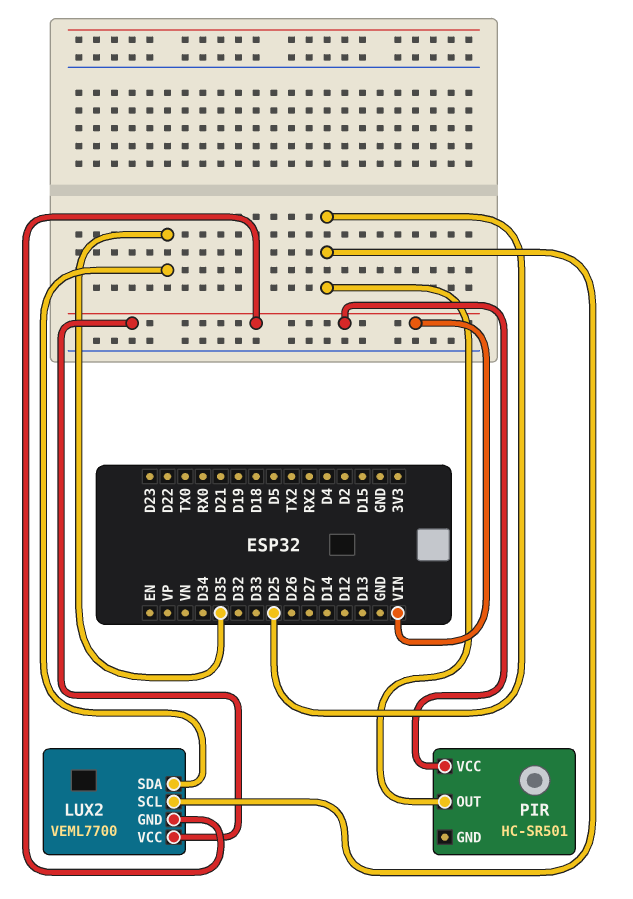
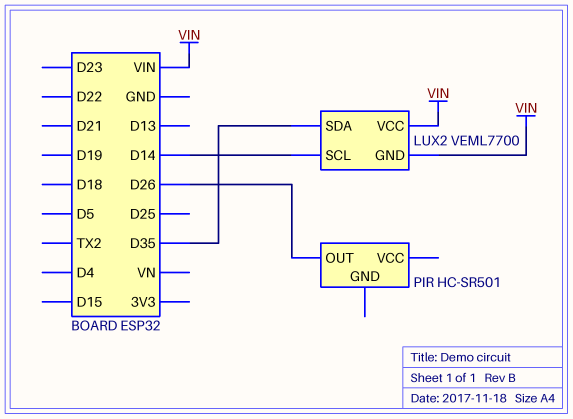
LUX2 pin SCL: D25 -> D14
PIR pin OUT: D25 -> D26
PIR pin VCC: VIN -> none

